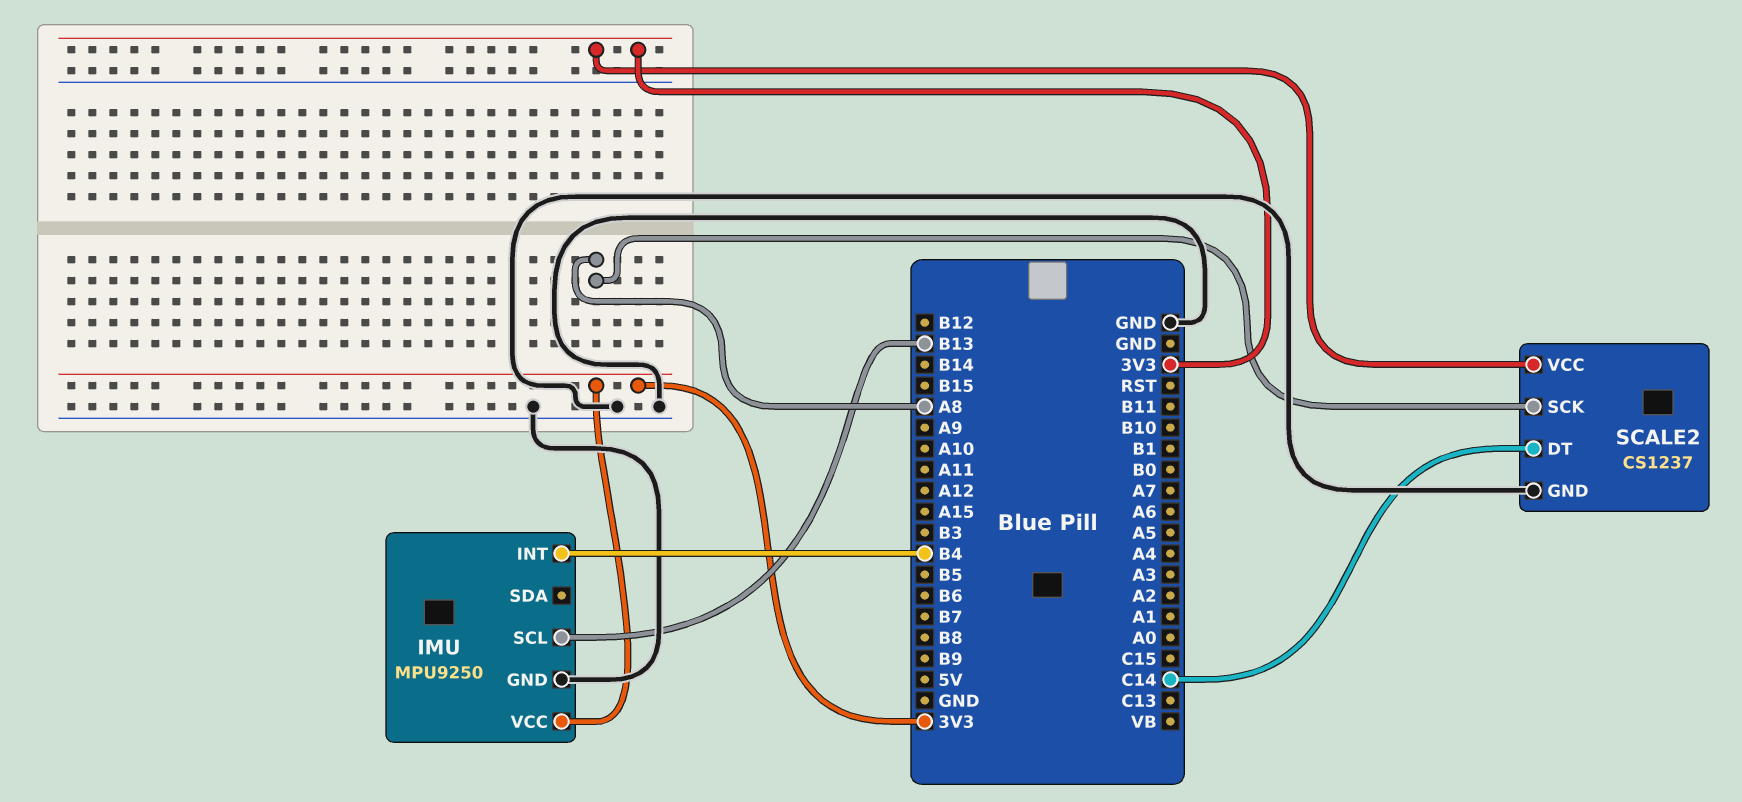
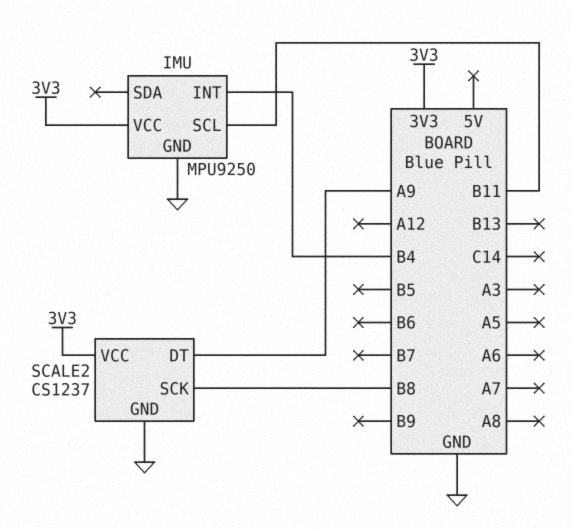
IMU pin SCL: B13 -> B11
SCALE2 pin DT: C14 -> A9
SCALE2 pin SCK: A8 -> B8

